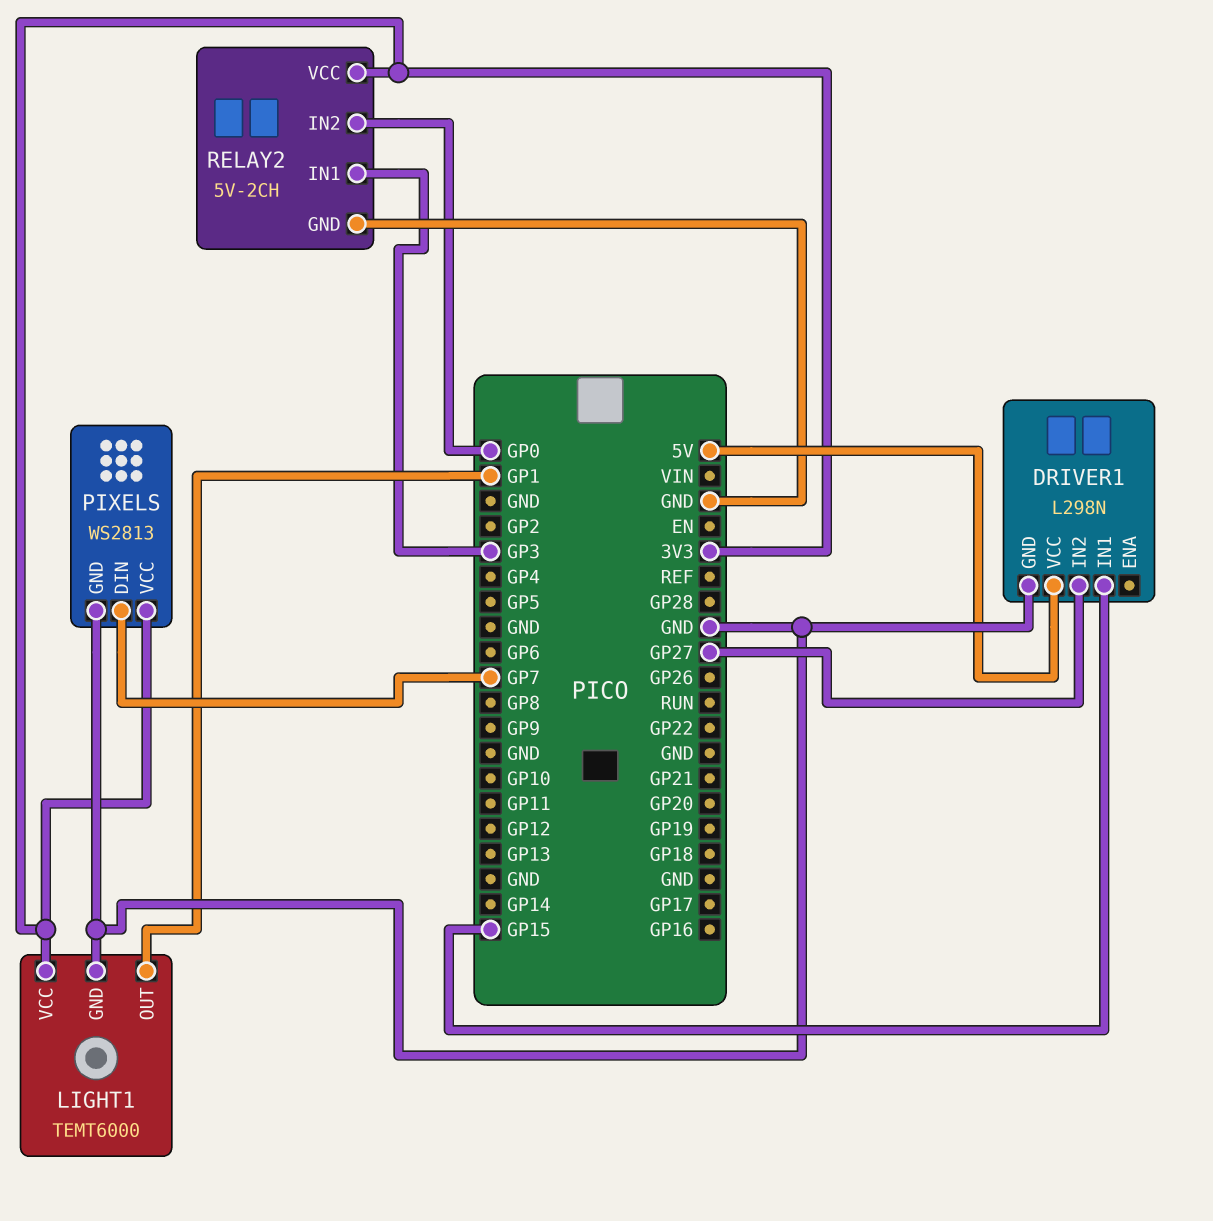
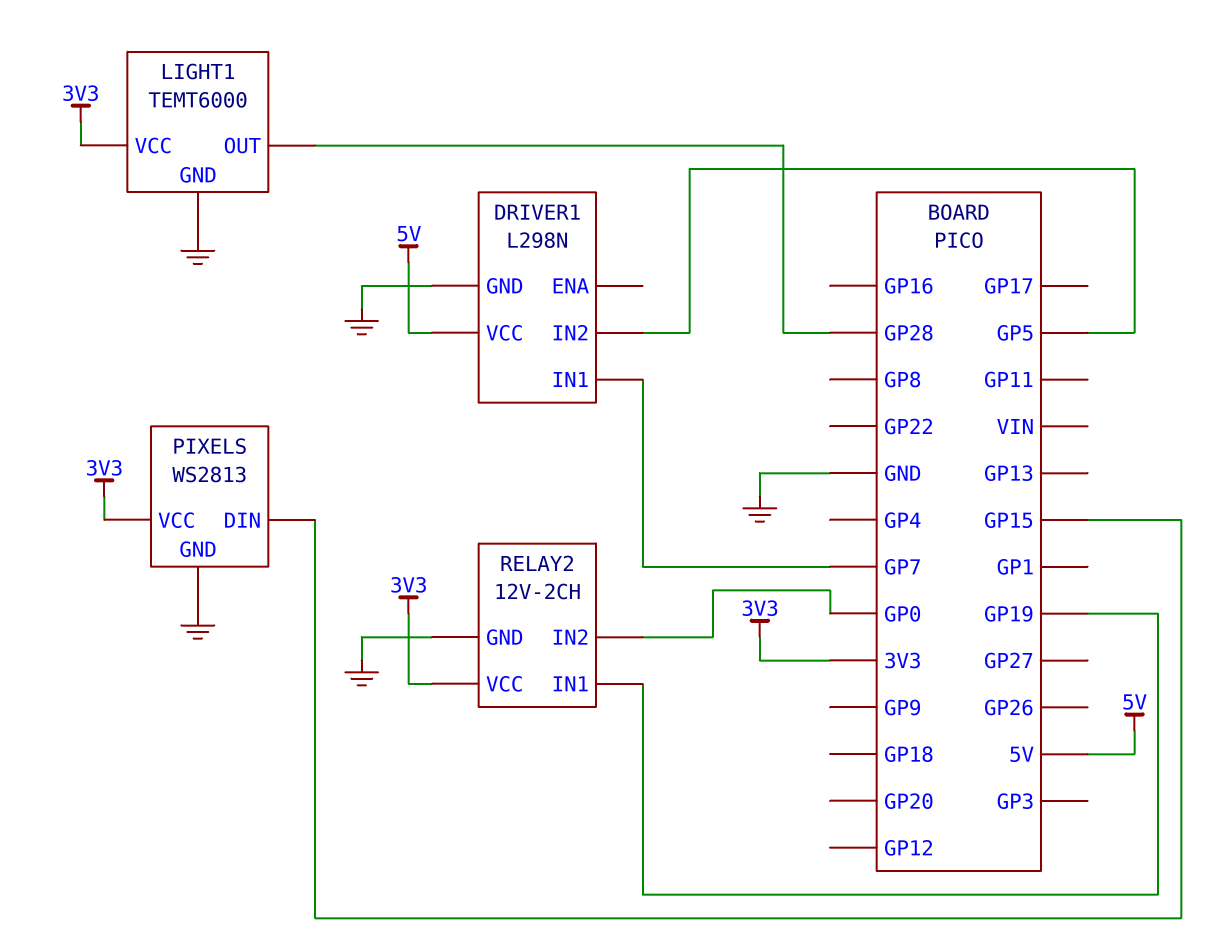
DRIVER1 pin IN1: GP15 -> GP7
DRIVER1 pin IN2: GP27 -> GP5
LIGHT1 pin OUT: GP1 -> GP28
PIXELS pin DIN: GP7 -> GP15
RELAY2: 5V-2CH -> 12V-2CH
RELAY2 pin IN1: GP3 -> GP19

